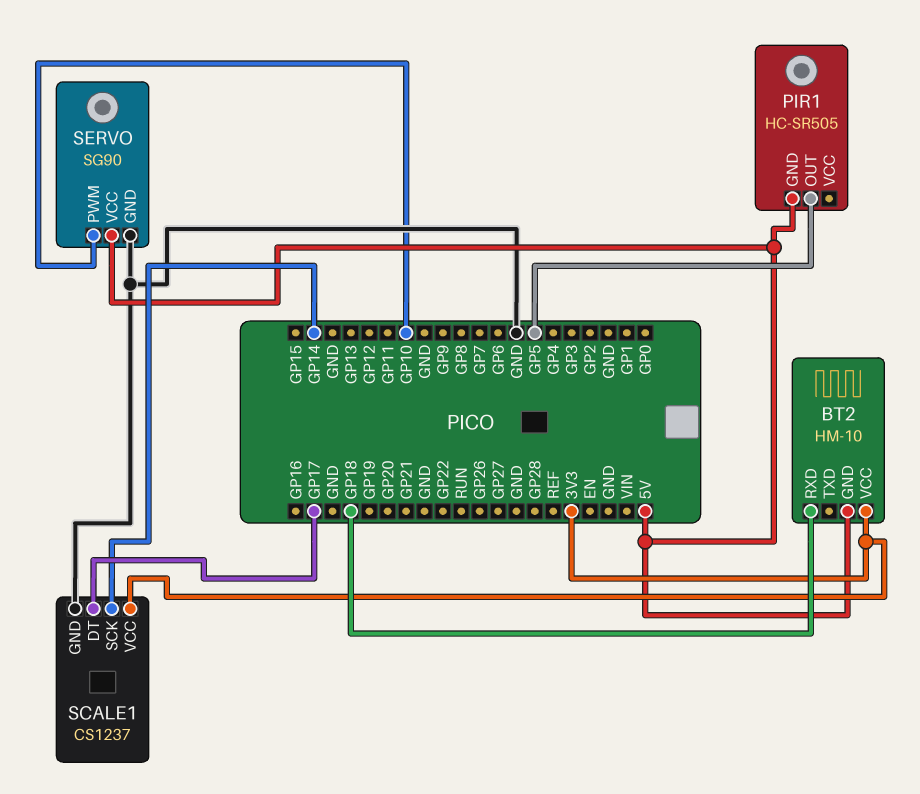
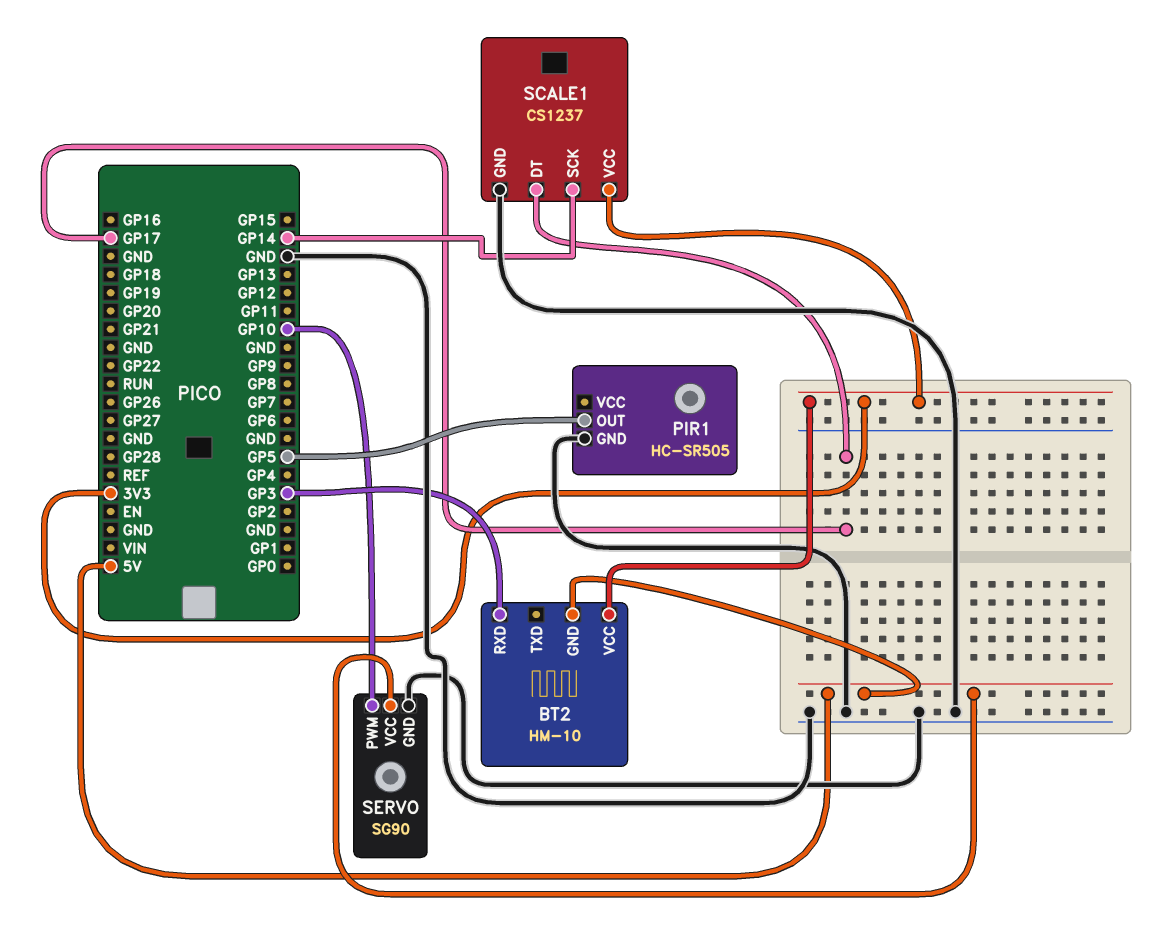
BT2 pin RXD: GP18 -> GP3
PIR1 pin GND: 5V -> GND

